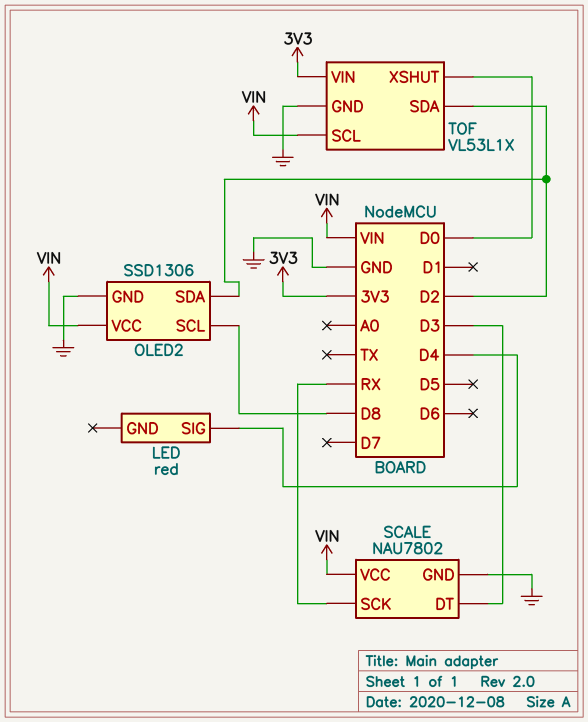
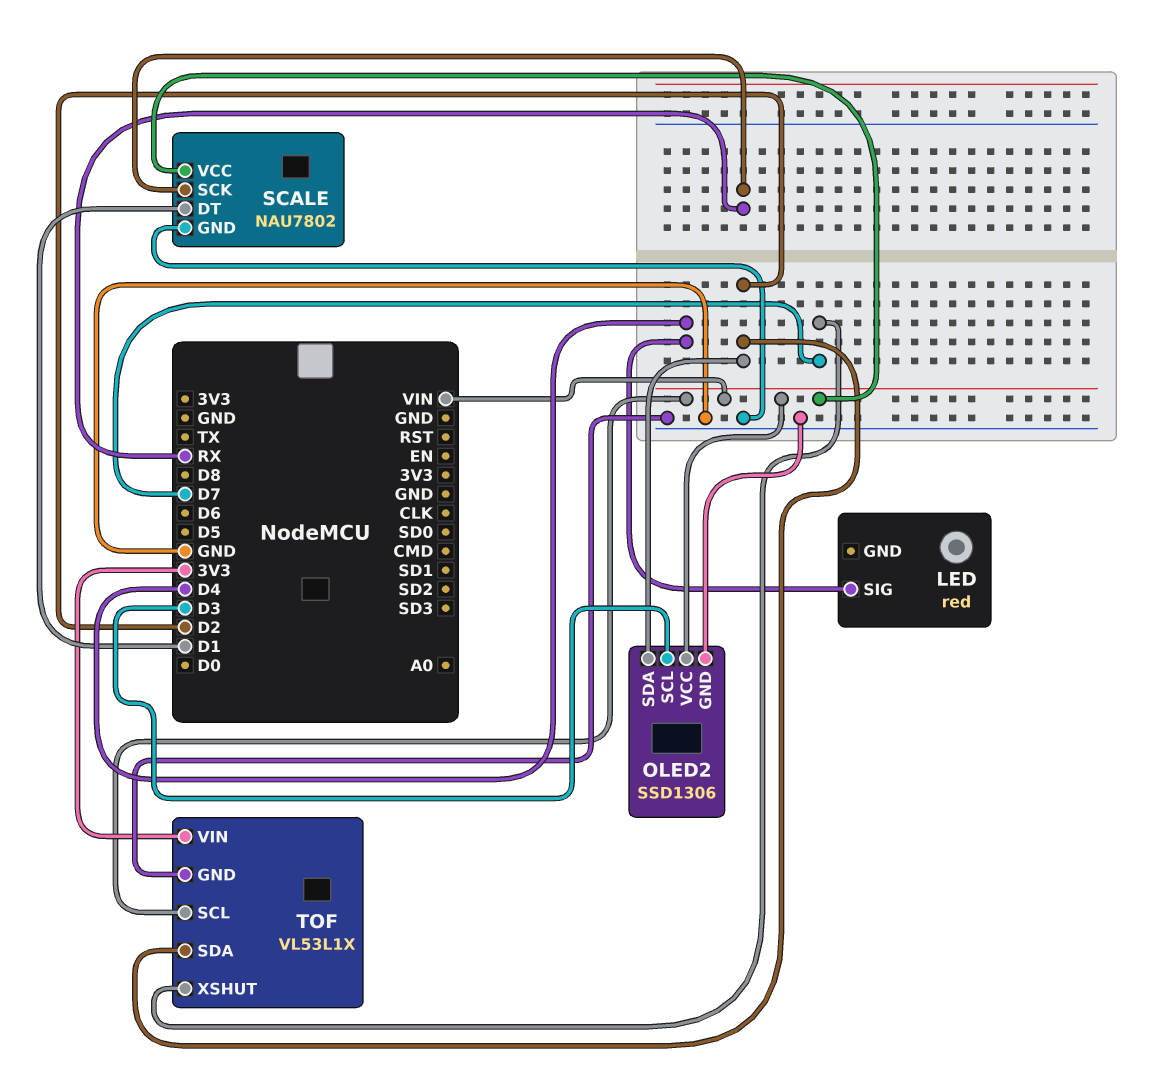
OLED2 pin SCL: D8 -> D3
SCALE pin DT: D3 -> D1
TOF pin XSHUT: D0 -> D7

